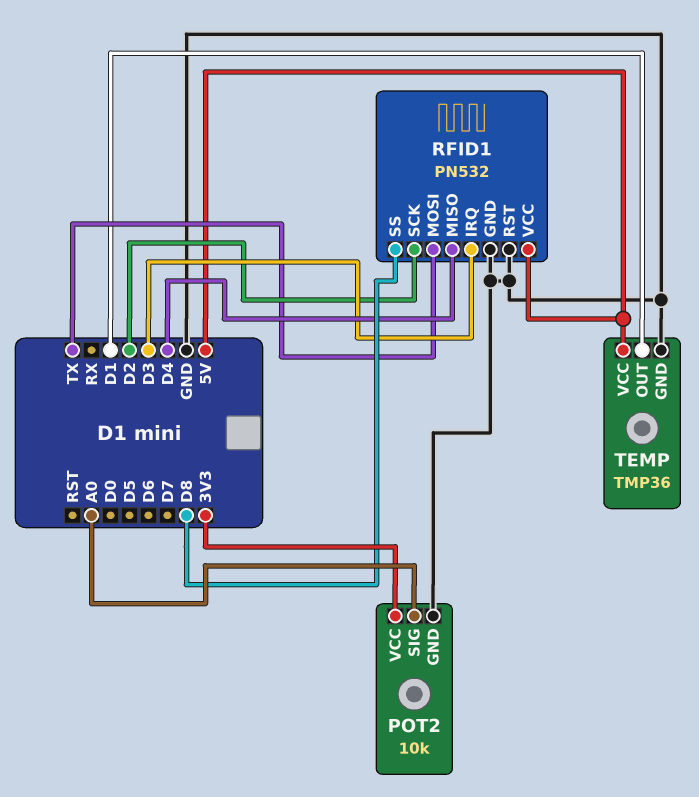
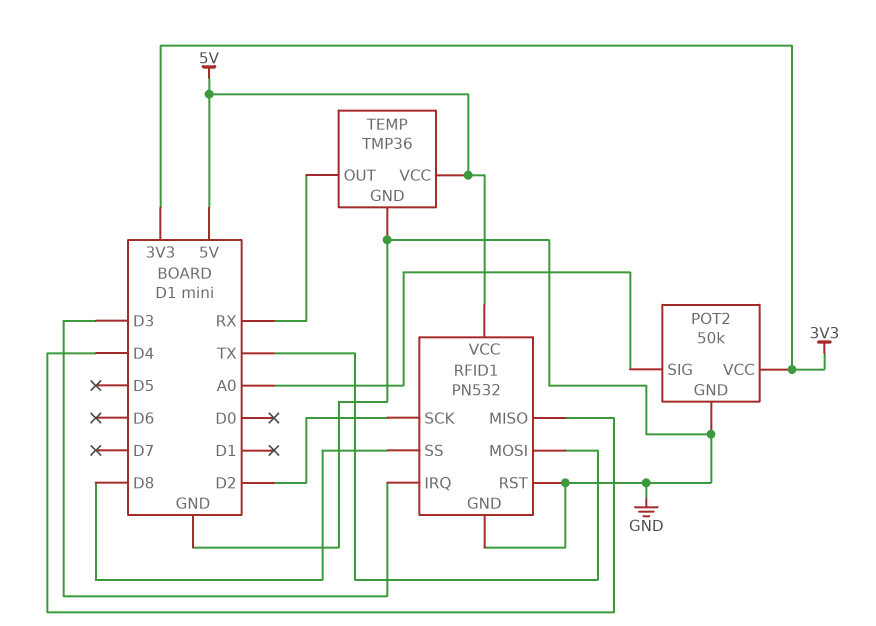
POT2: 10k -> 50k
TEMP pin OUT: D1 -> RX

